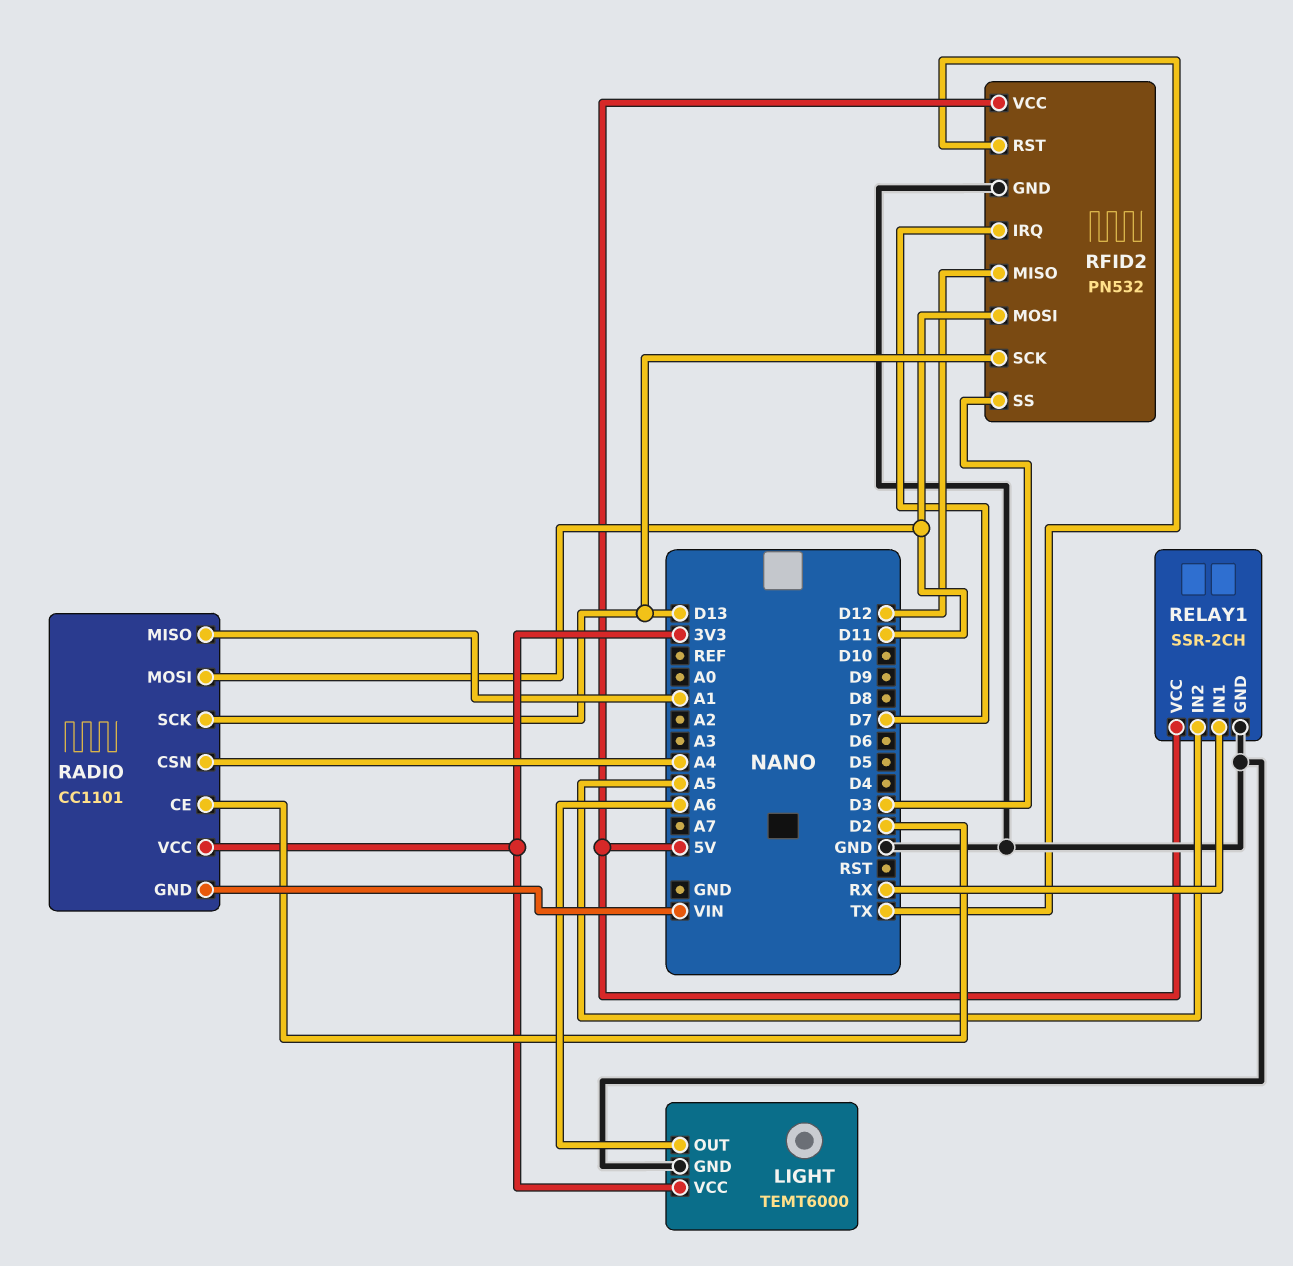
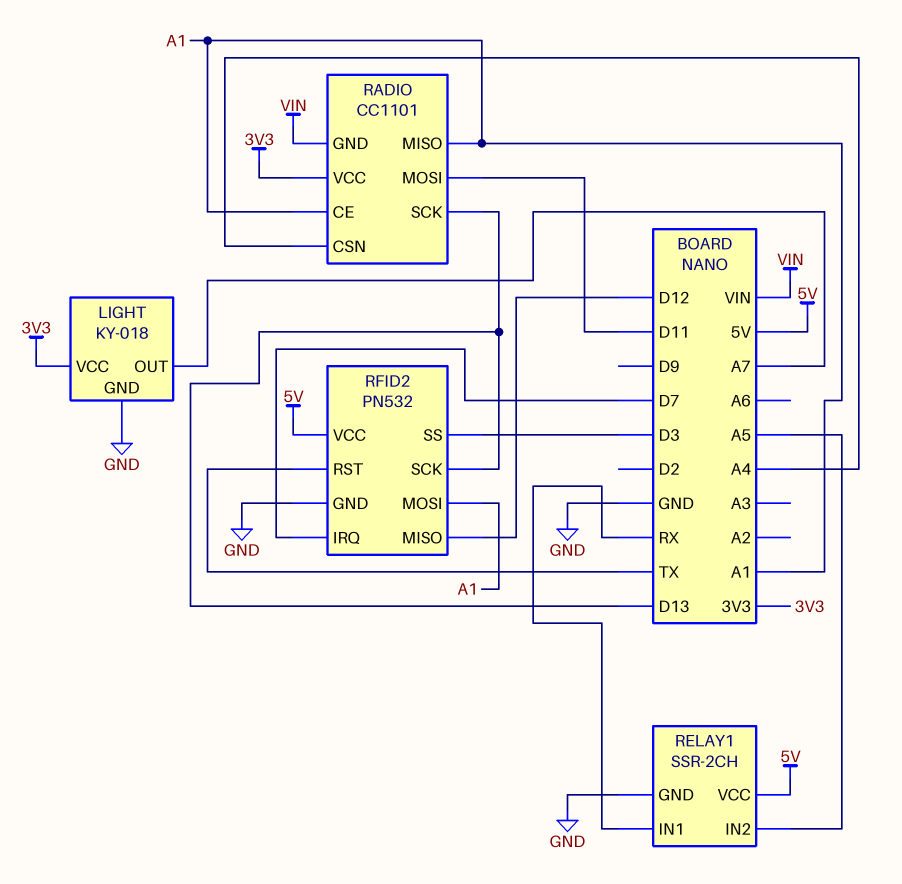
LIGHT: TEMT6000 -> KY-018
LIGHT pin OUT: A6 -> A7
RADIO pin CE: D2 -> A1
RFID2 pin MOSI: D11 -> A1

